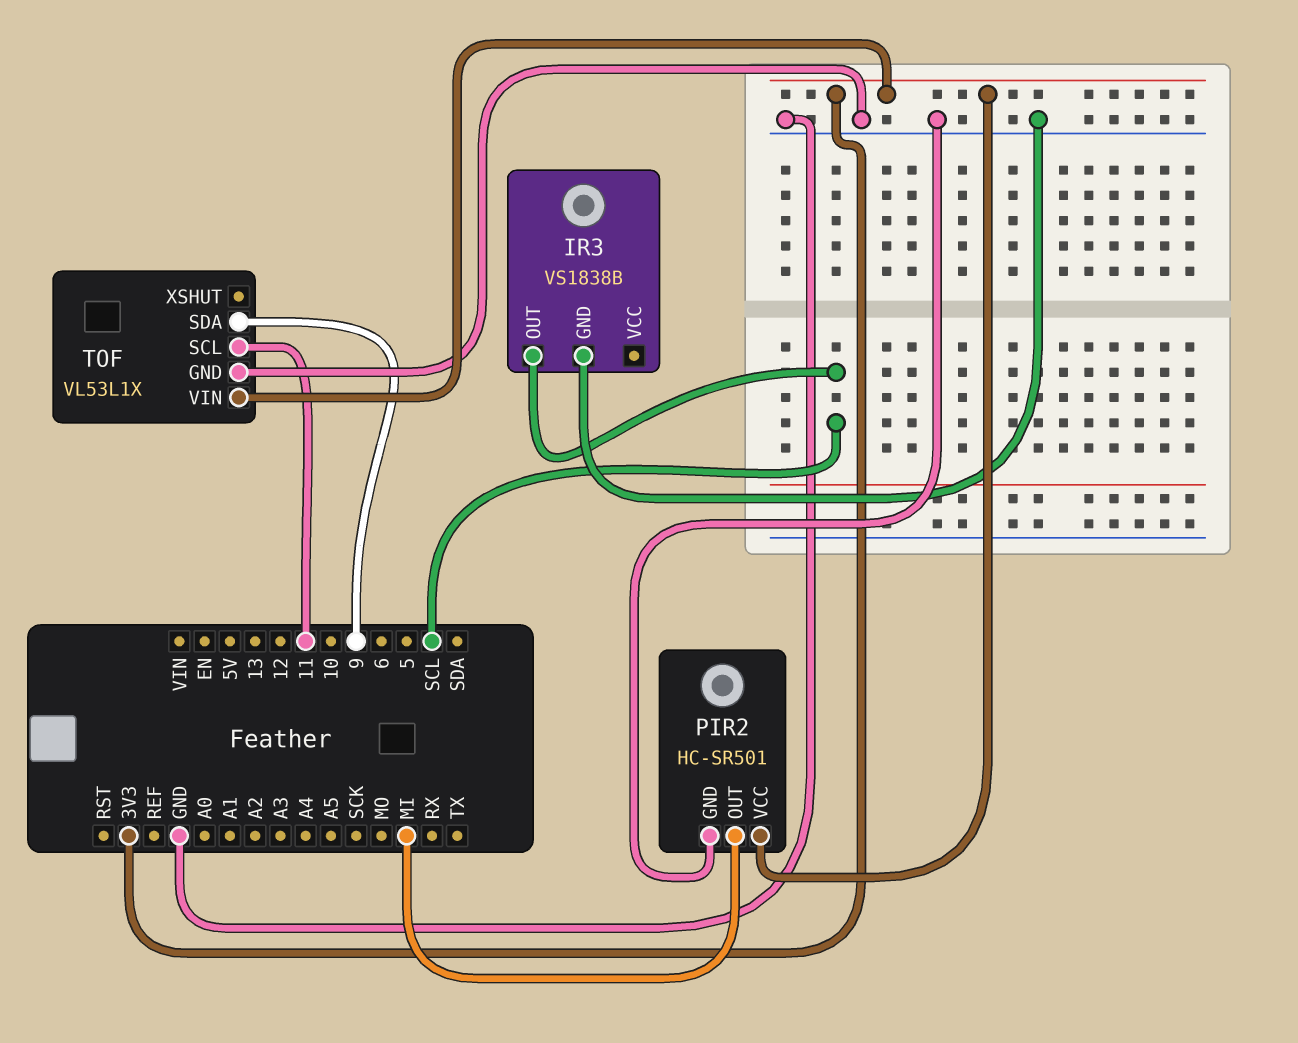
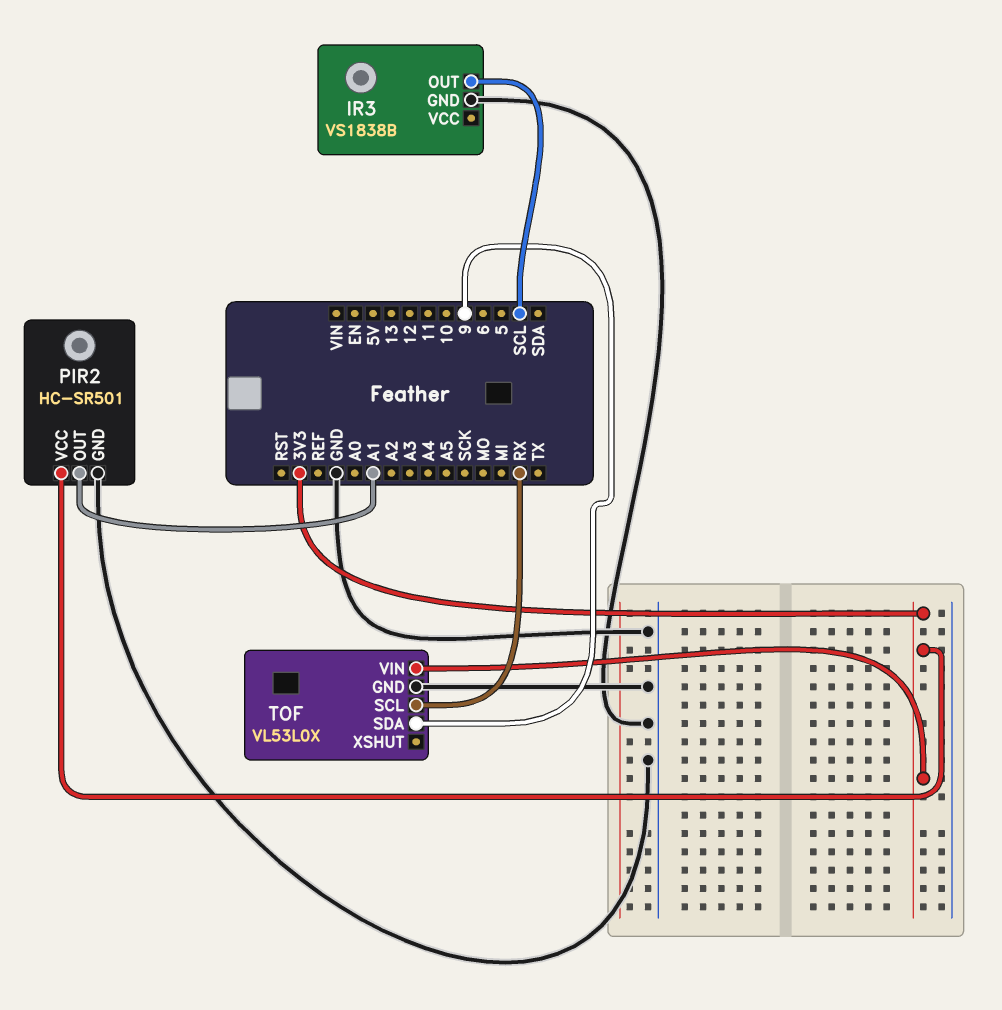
PIR2 pin OUT: MI -> A1
TOF: VL53L1X -> VL53L0X
TOF pin SCL: 11 -> RX

